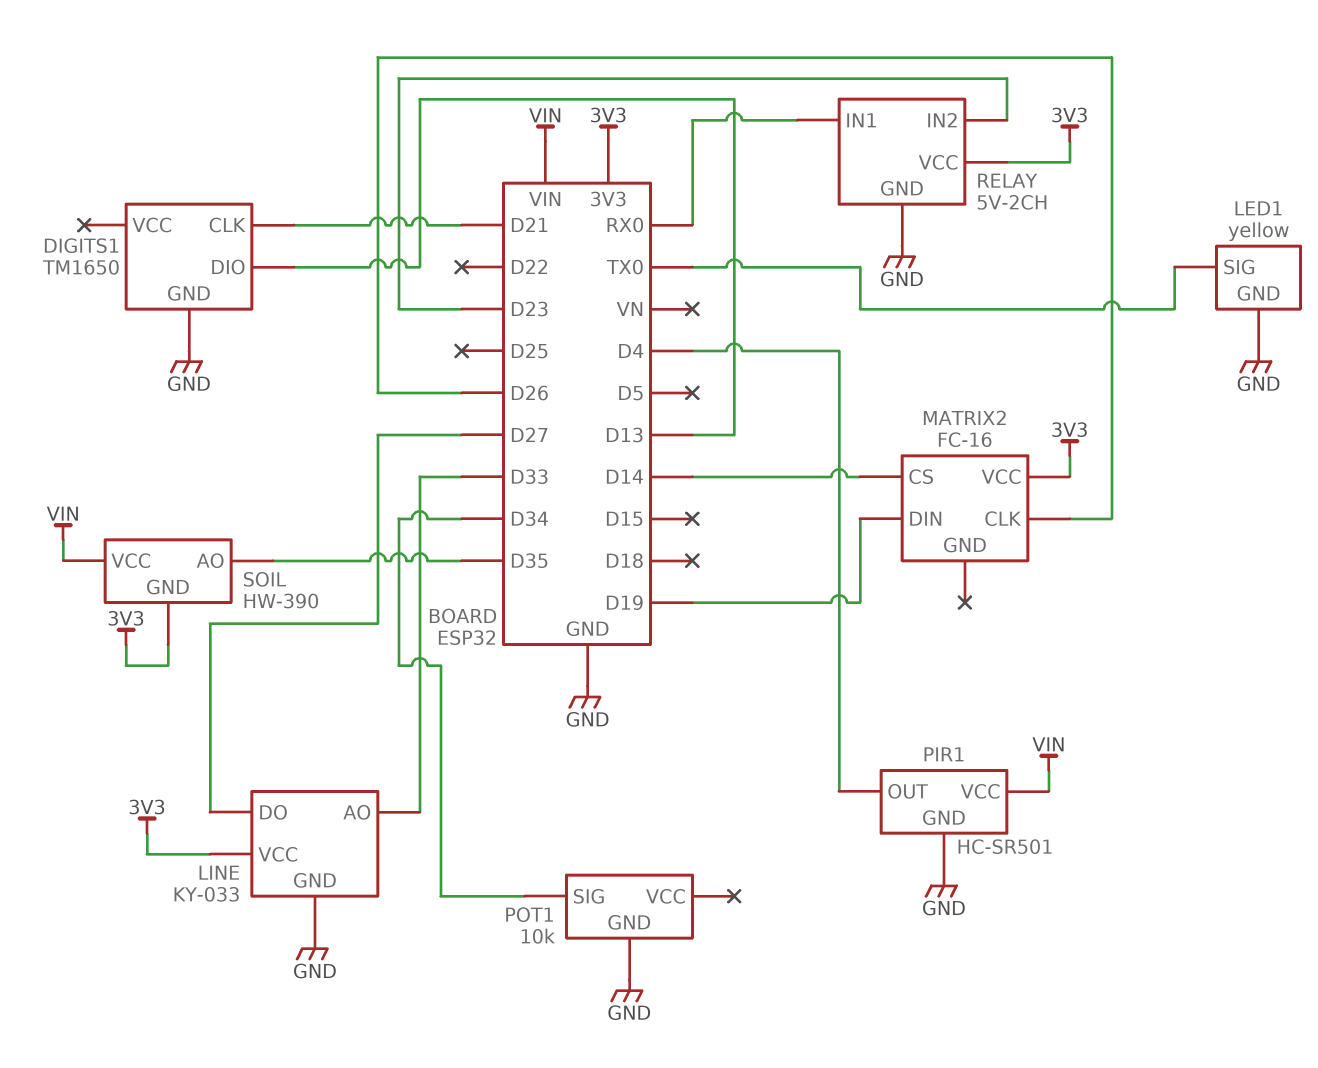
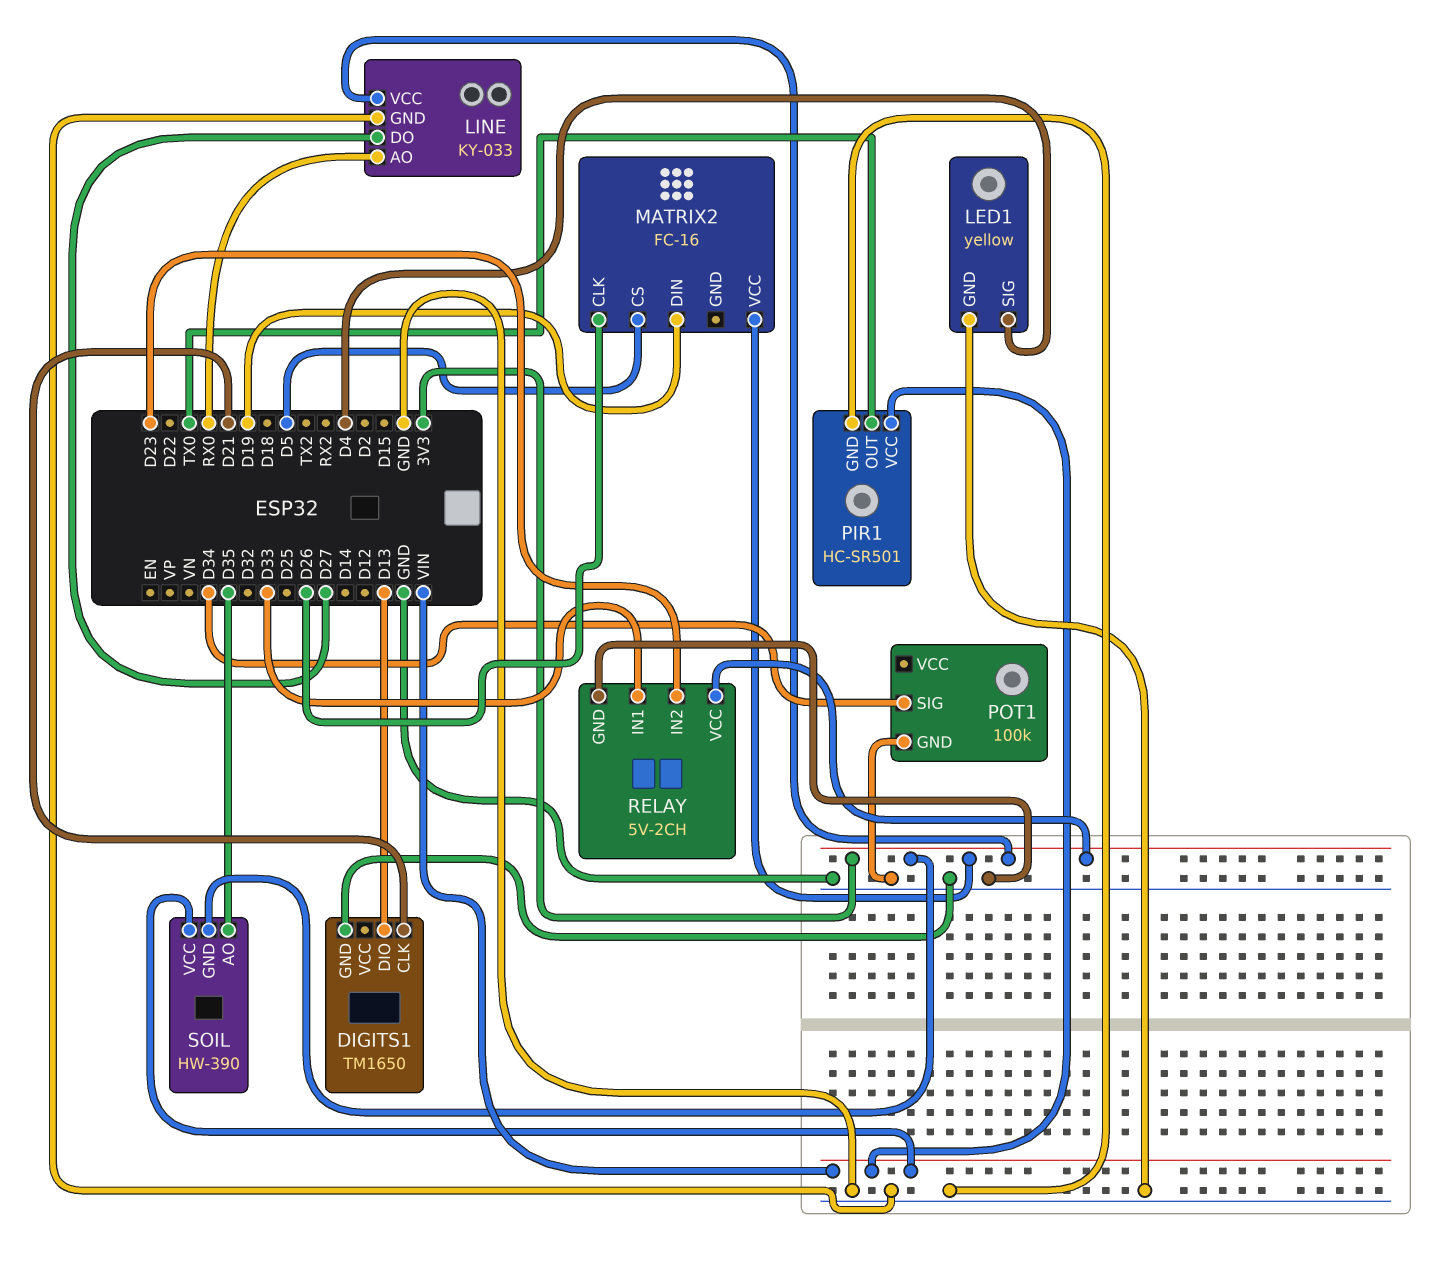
LED1 pin SIG: TX0 -> D4
LINE pin AO: D33 -> RX0
MATRIX2 pin CS: D14 -> D5
PIR1 pin OUT: D4 -> TX0
POT1: 10k -> 100k
RELAY pin IN1: RX0 -> D33

